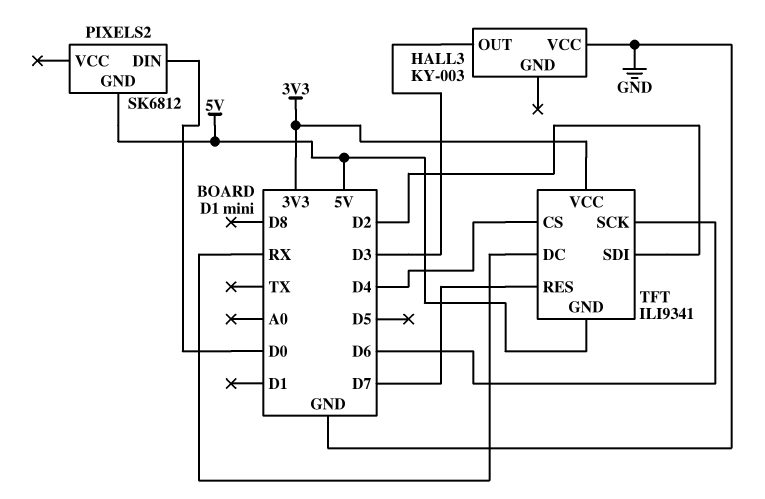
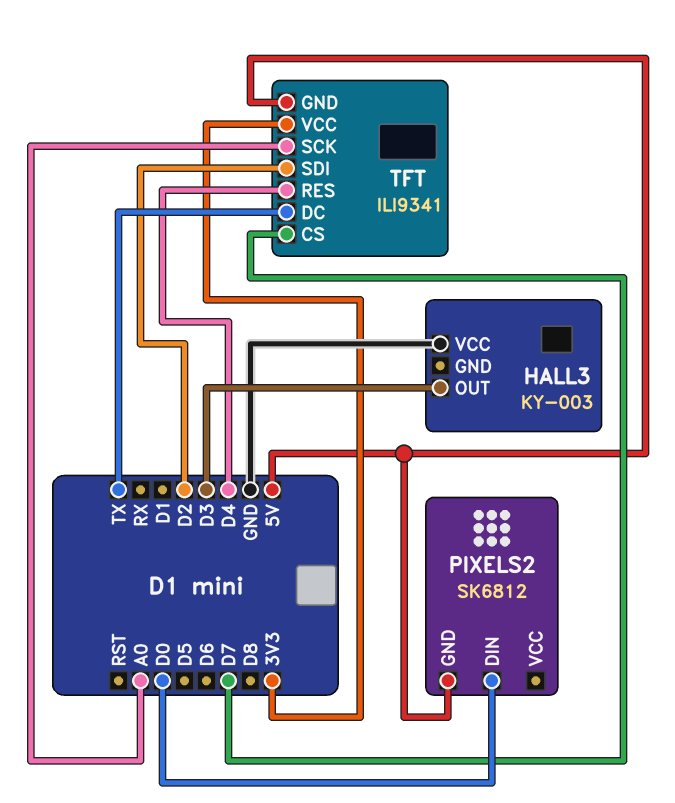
TFT pin CS: D4 -> D7
TFT pin DC: RX -> TX
TFT pin RES: D7 -> D4
TFT pin SCK: D6 -> A0

